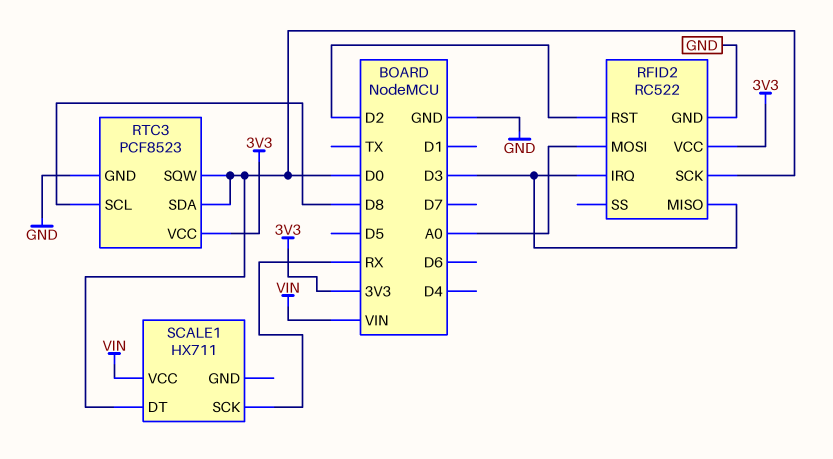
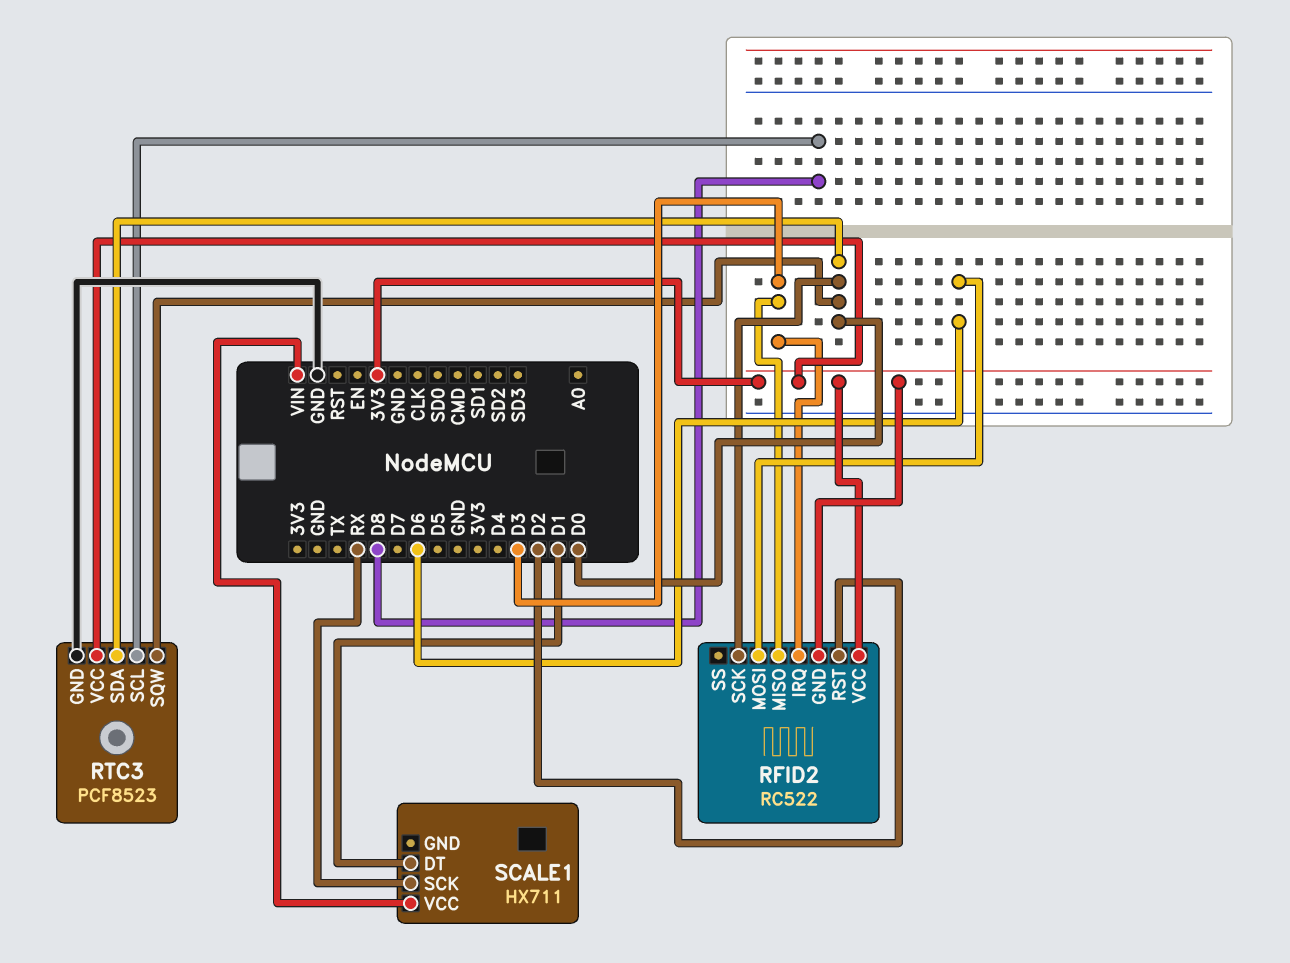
RFID2 pin GND: GND -> 3V3
RFID2 pin MOSI: A0 -> D6
SCALE1 pin DT: D0 -> D1

